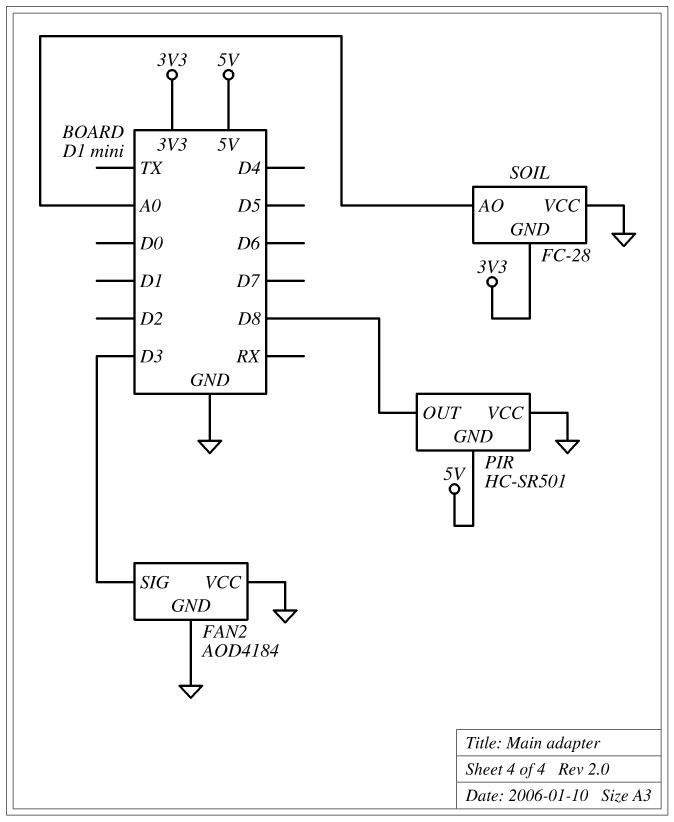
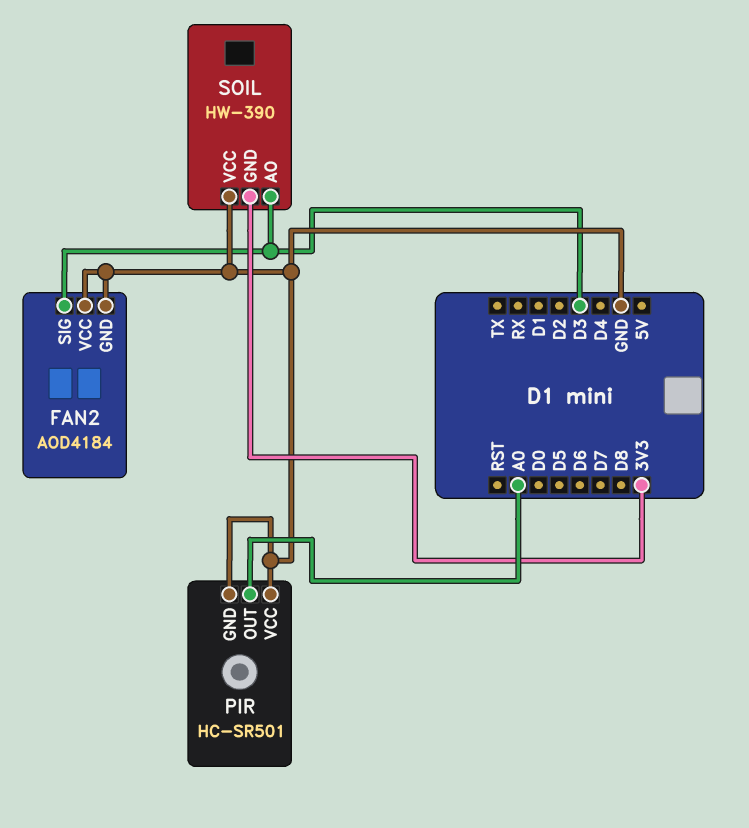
PIR pin GND: 5V -> GND
PIR pin OUT: D8 -> A0
SOIL: FC-28 -> HW-390
SOIL pin AO: A0 -> D3

